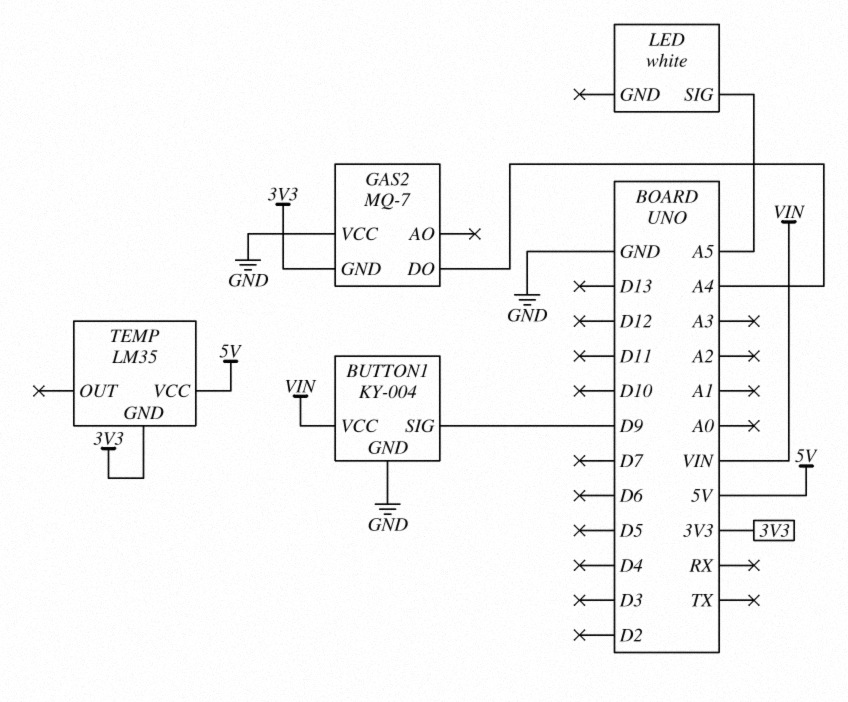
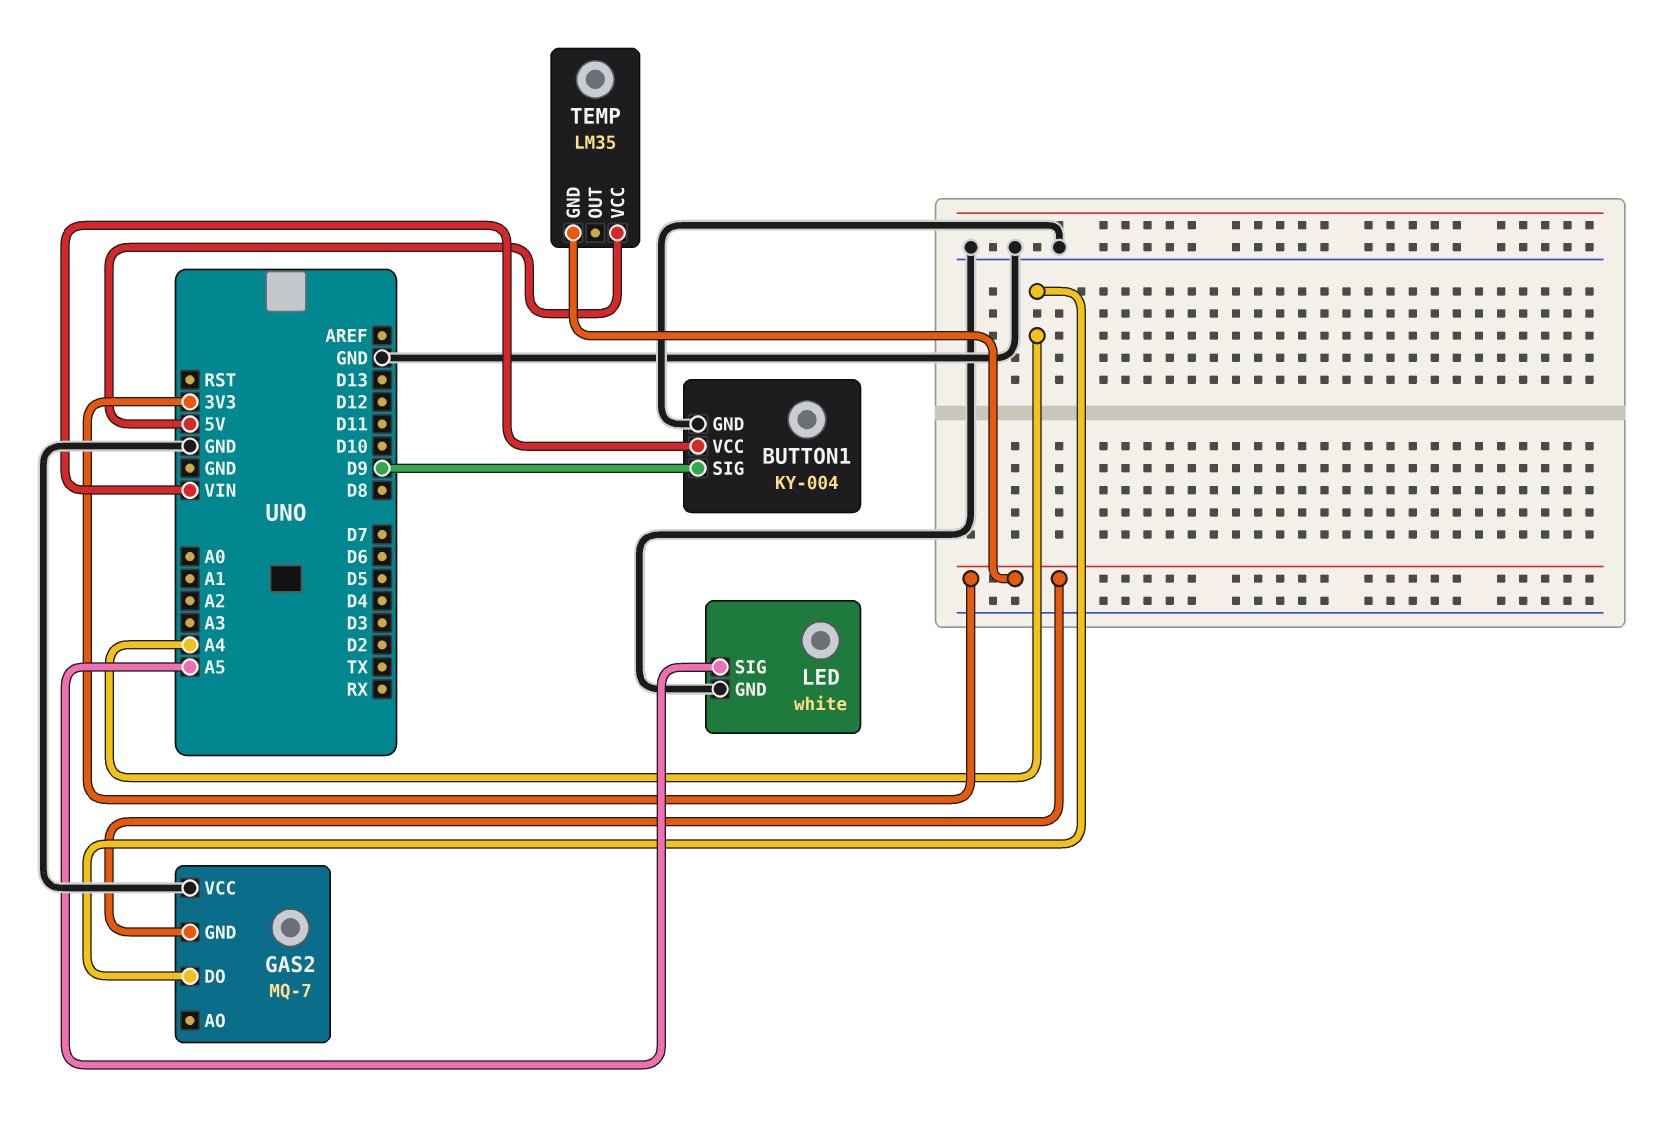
LED pin GND: none -> GND

